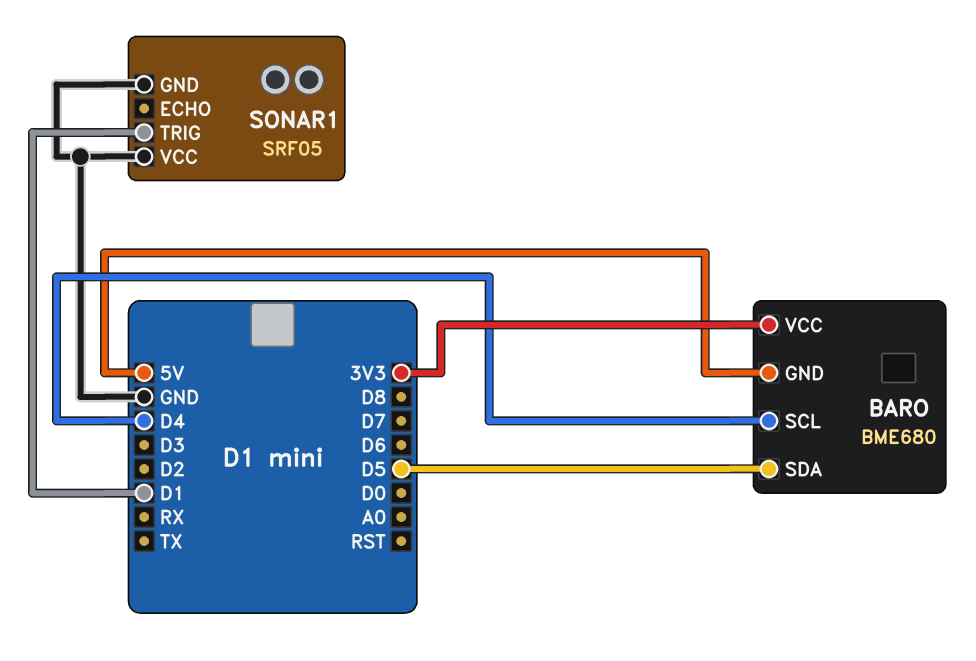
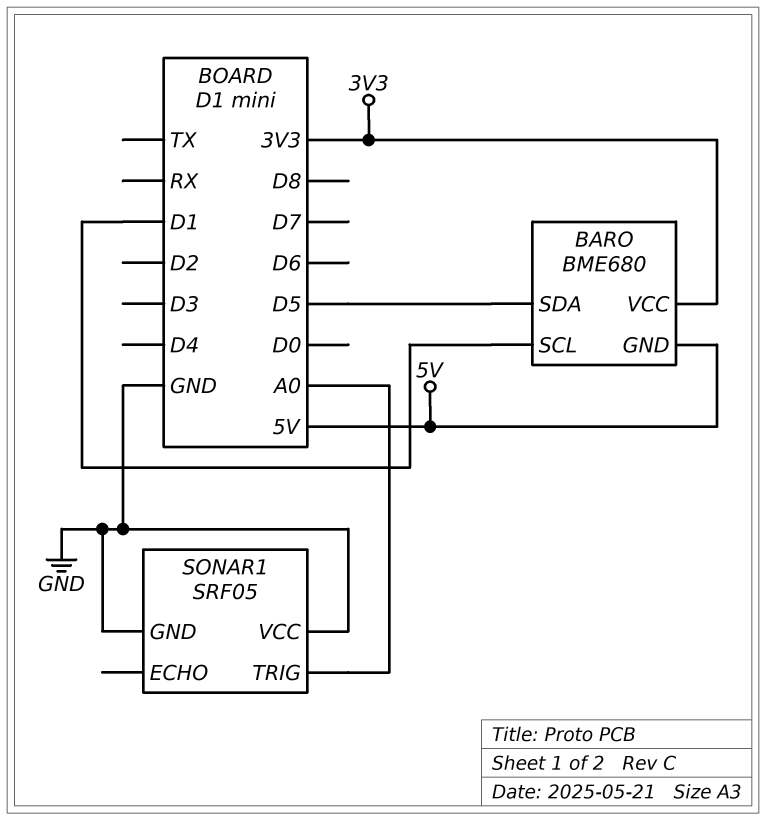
BARO pin SCL: D4 -> D1
SONAR1 pin TRIG: D1 -> A0

